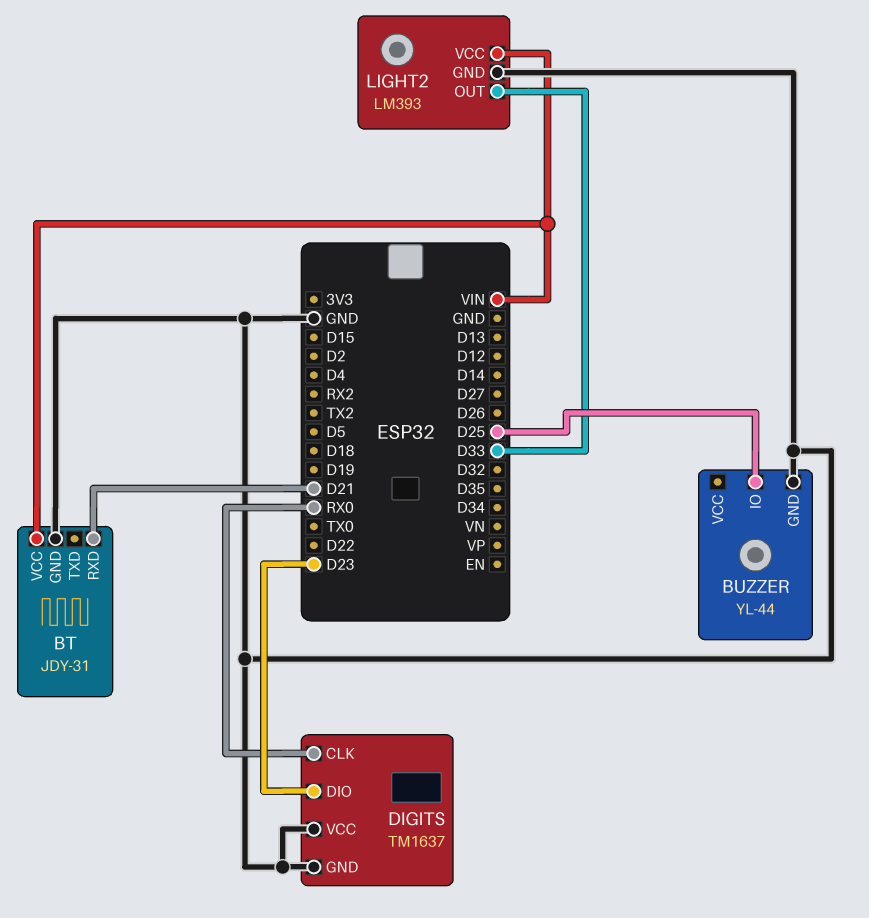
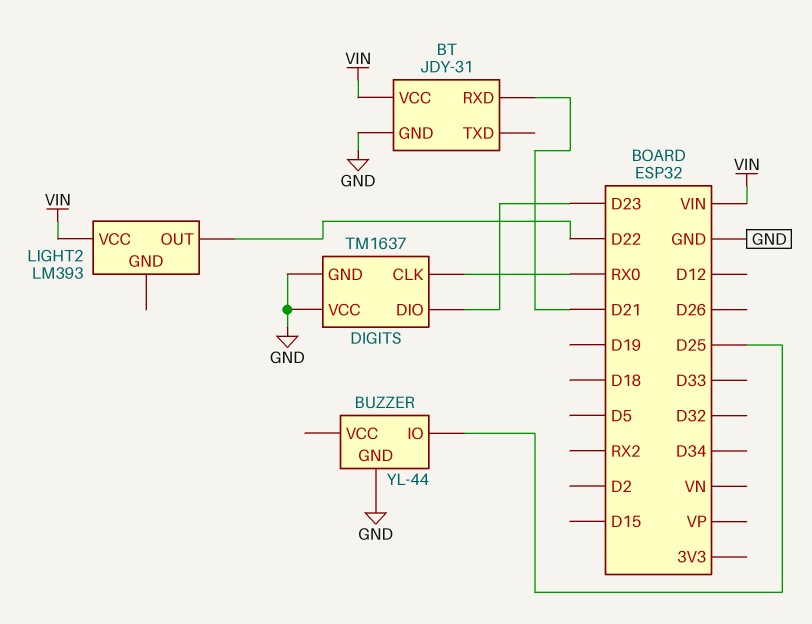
LIGHT2 pin GND: GND -> none
LIGHT2 pin OUT: D33 -> D22

